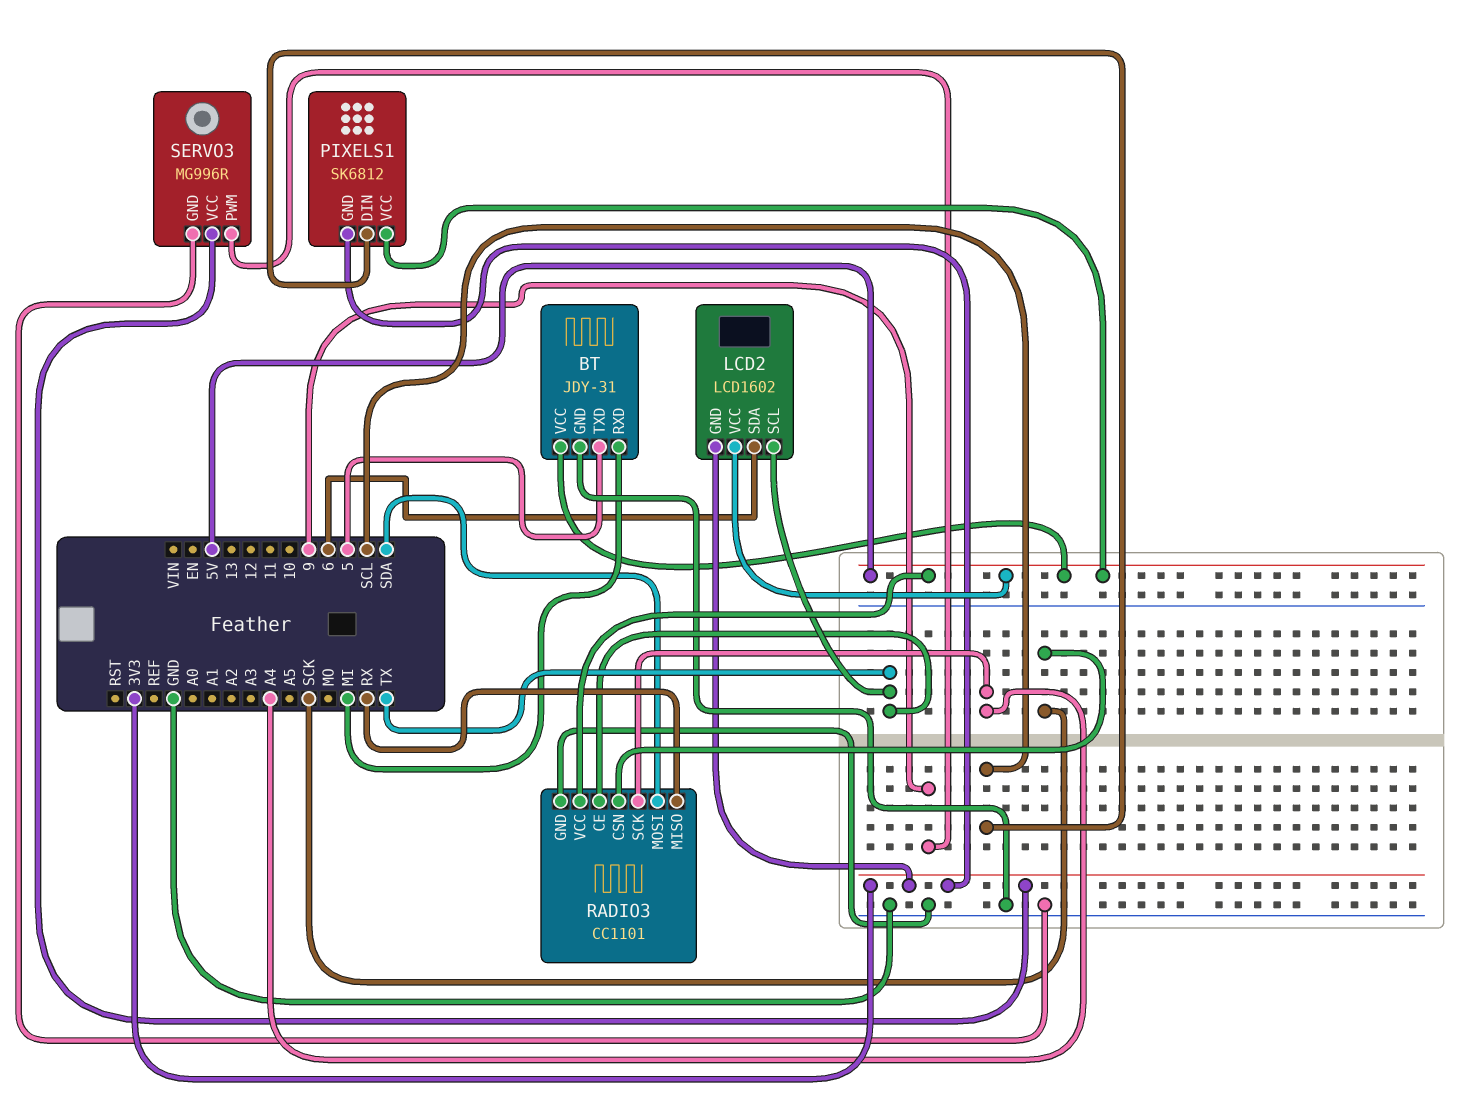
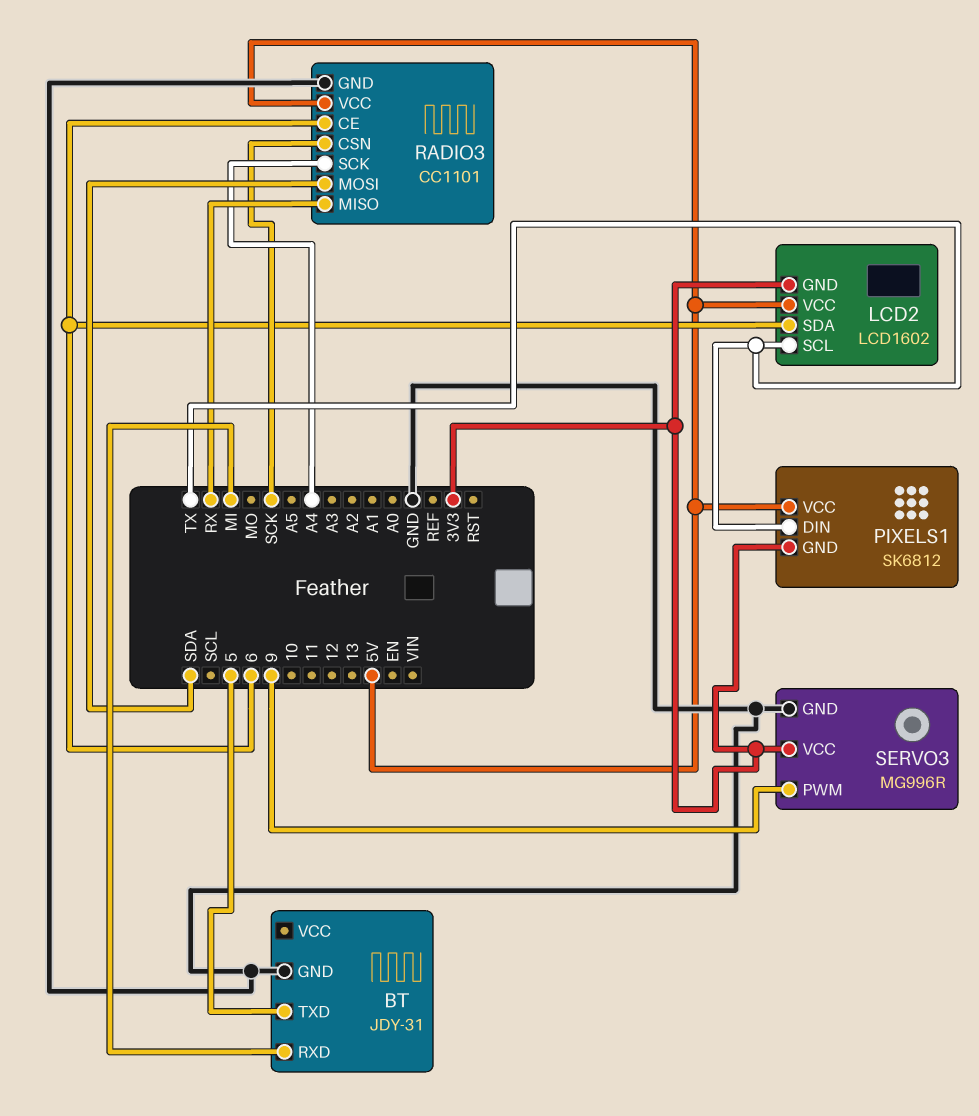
BT pin VCC: 5V -> none
PIXELS1 pin DIN: SCL -> TX
RADIO3 pin CE: TX -> 6

